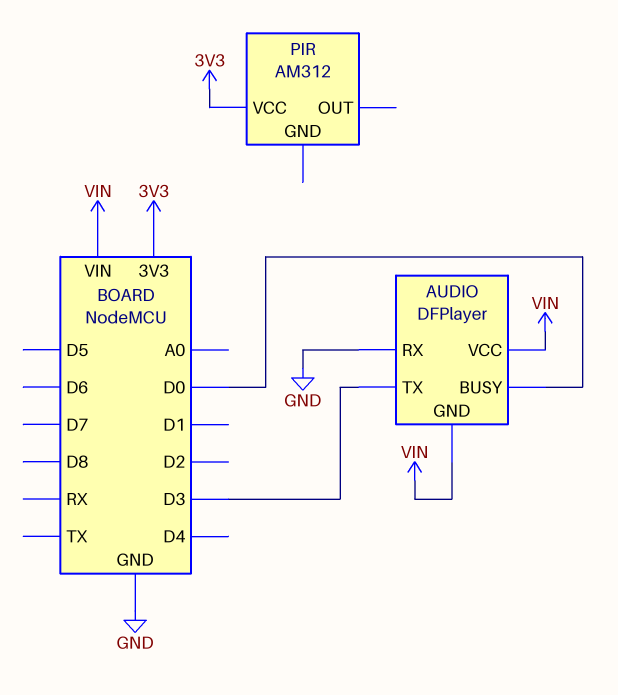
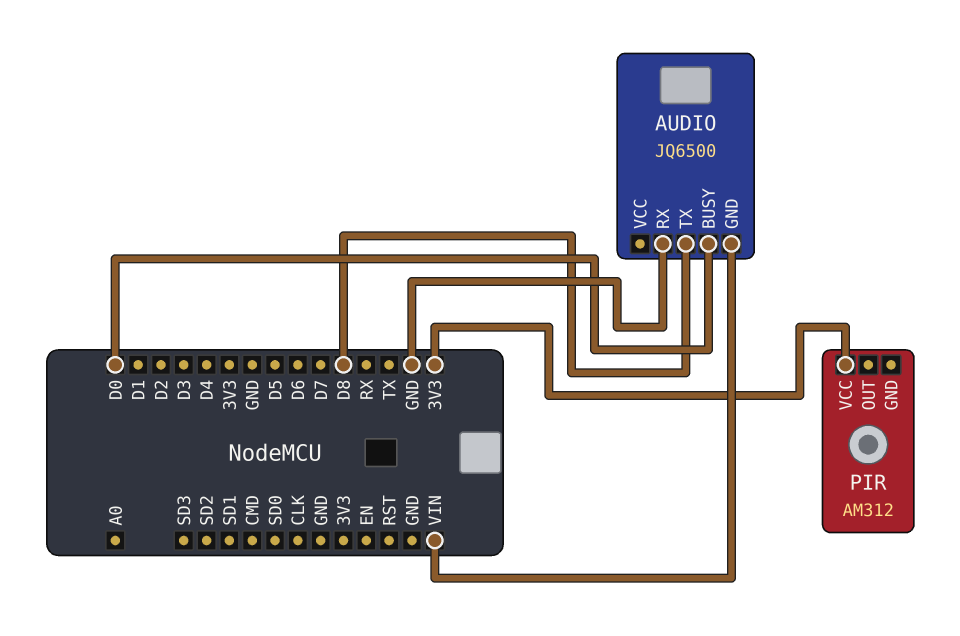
AUDIO: DFPlayer -> JQ6500
AUDIO pin TX: D3 -> D8
AUDIO pin VCC: VIN -> none

